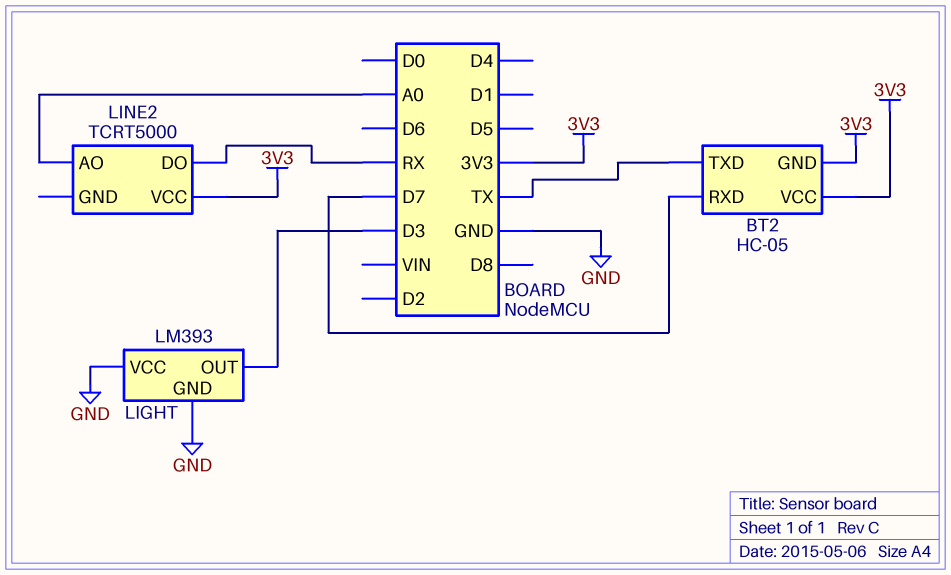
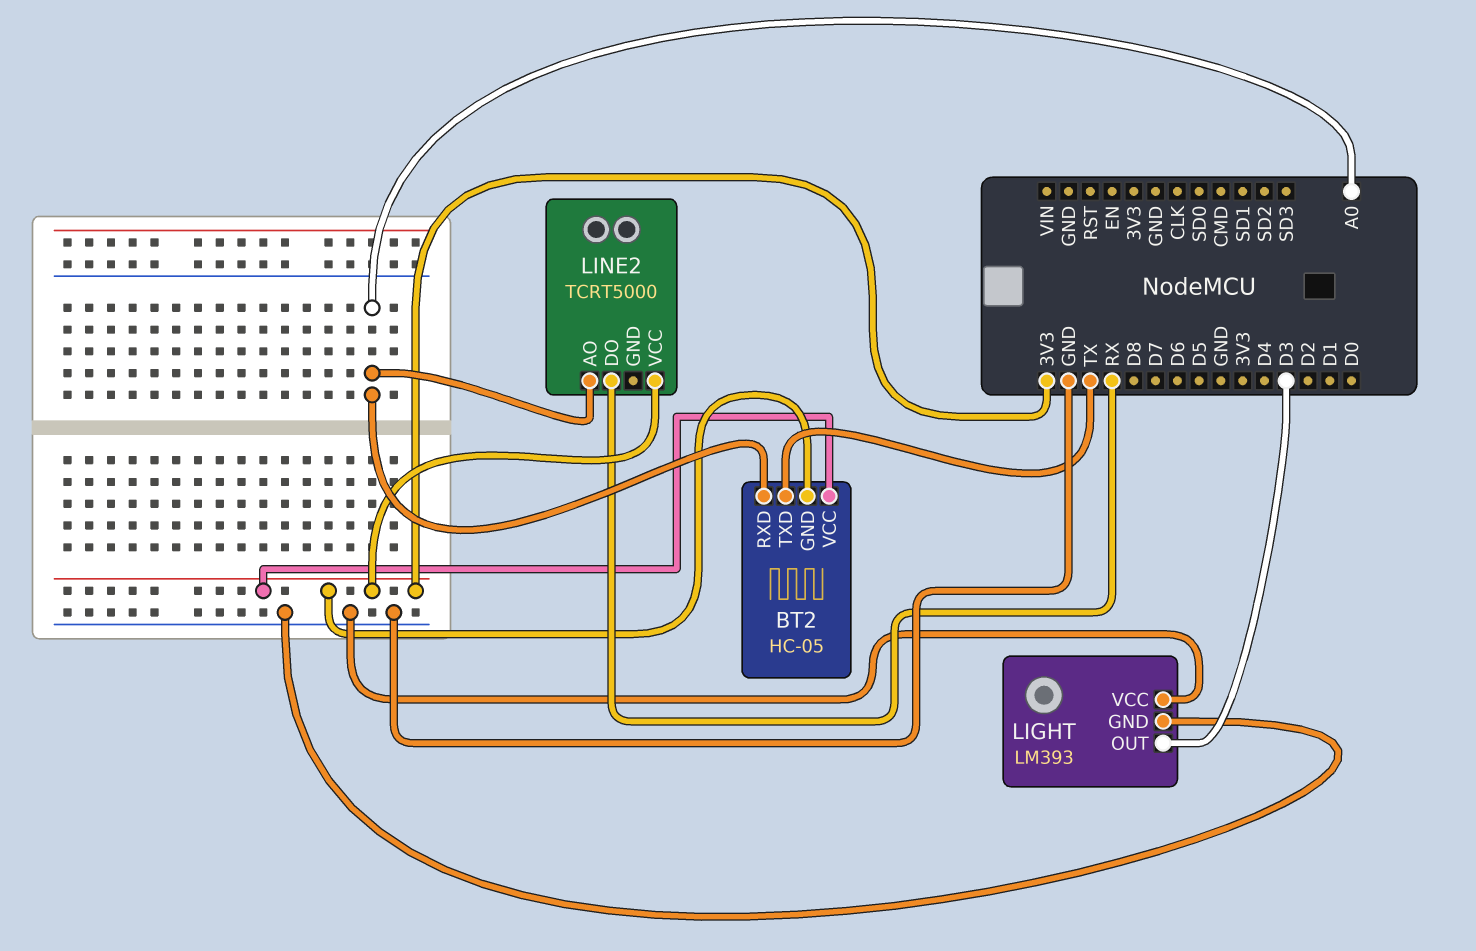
BT2 pin RXD: D7 -> A0

